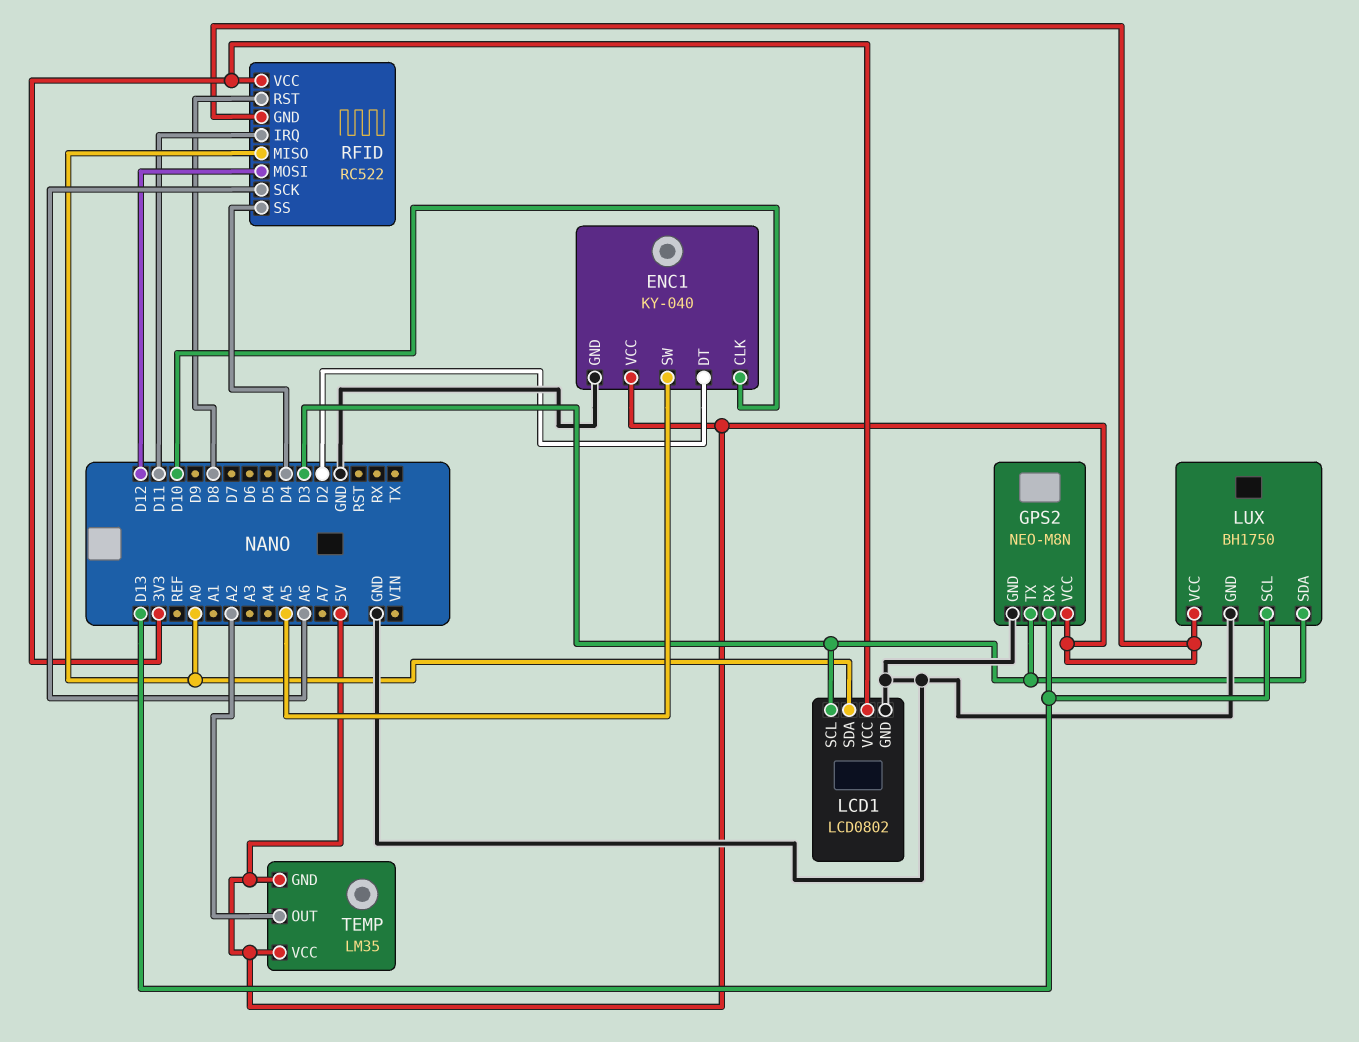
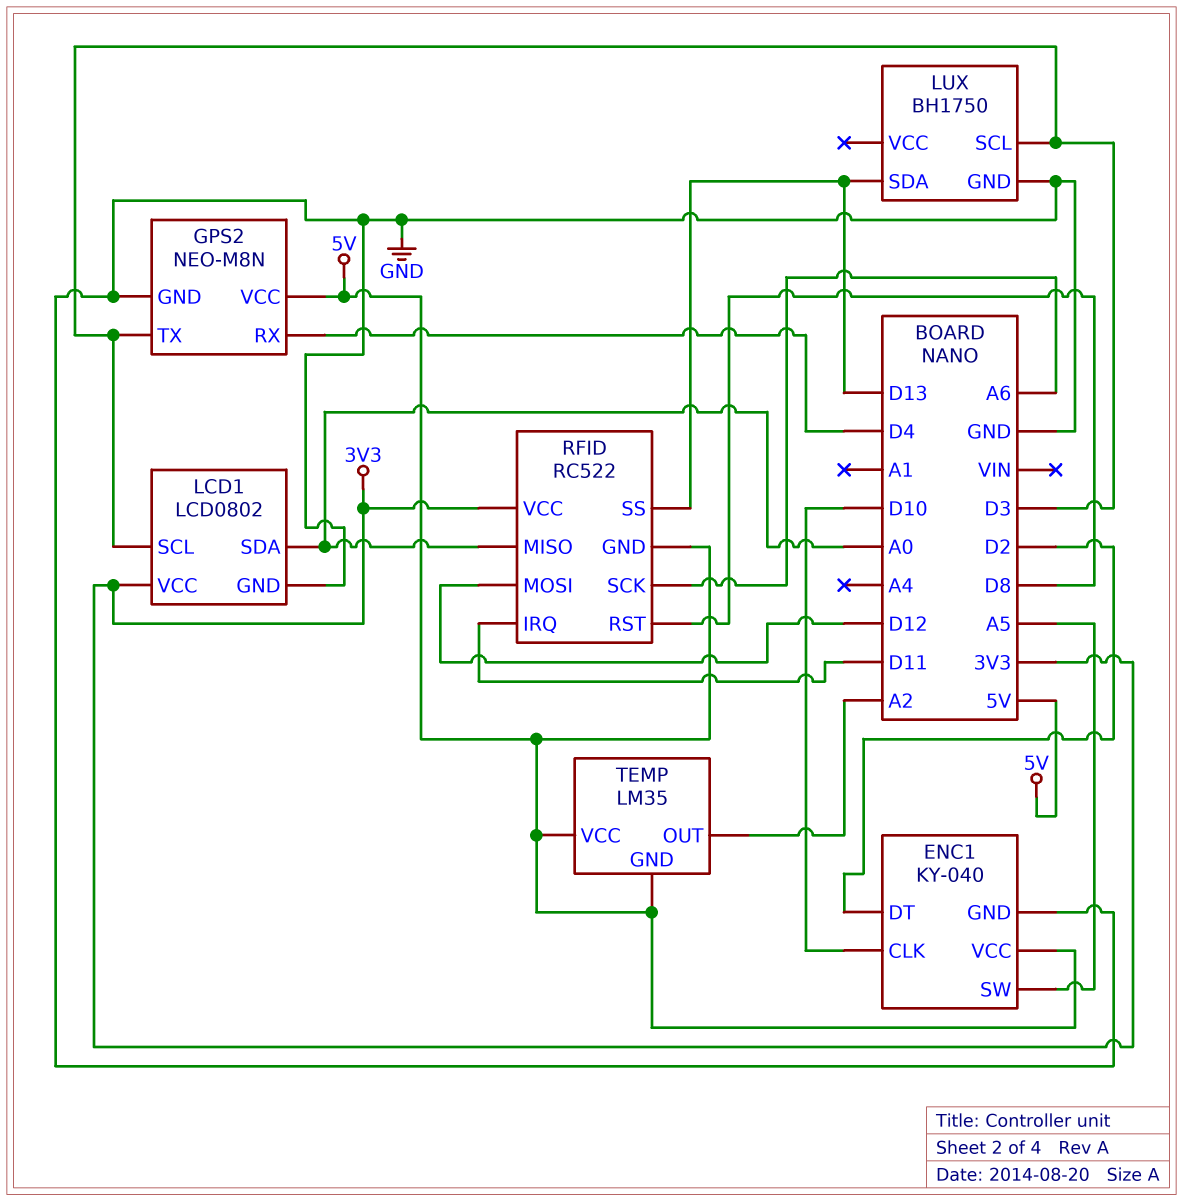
GPS2 pin RX: D13 -> D4
LUX pin SCL: D13 -> D3
LUX pin SDA: D3 -> D13
LUX pin VCC: 5V -> none
RFID pin SS: D4 -> D13

